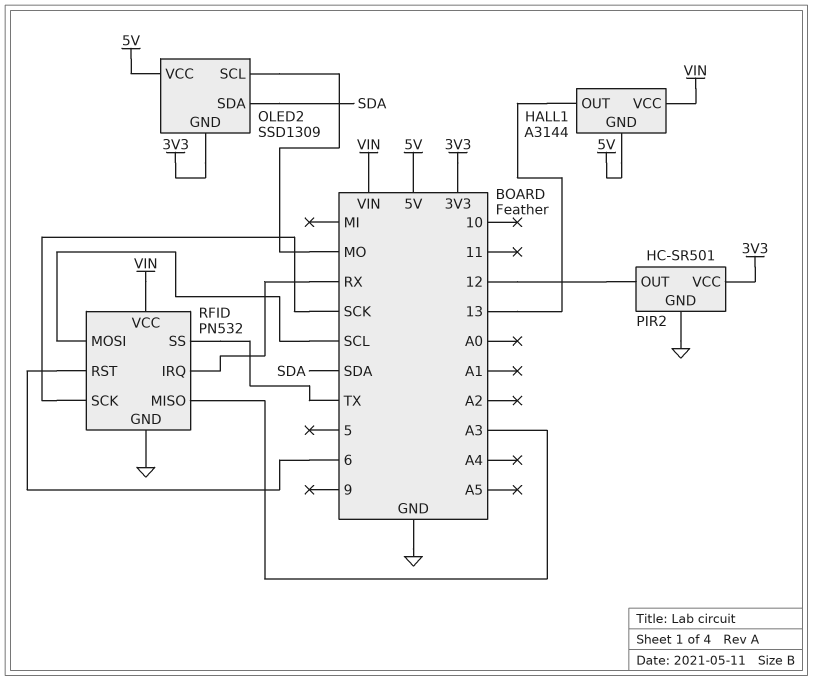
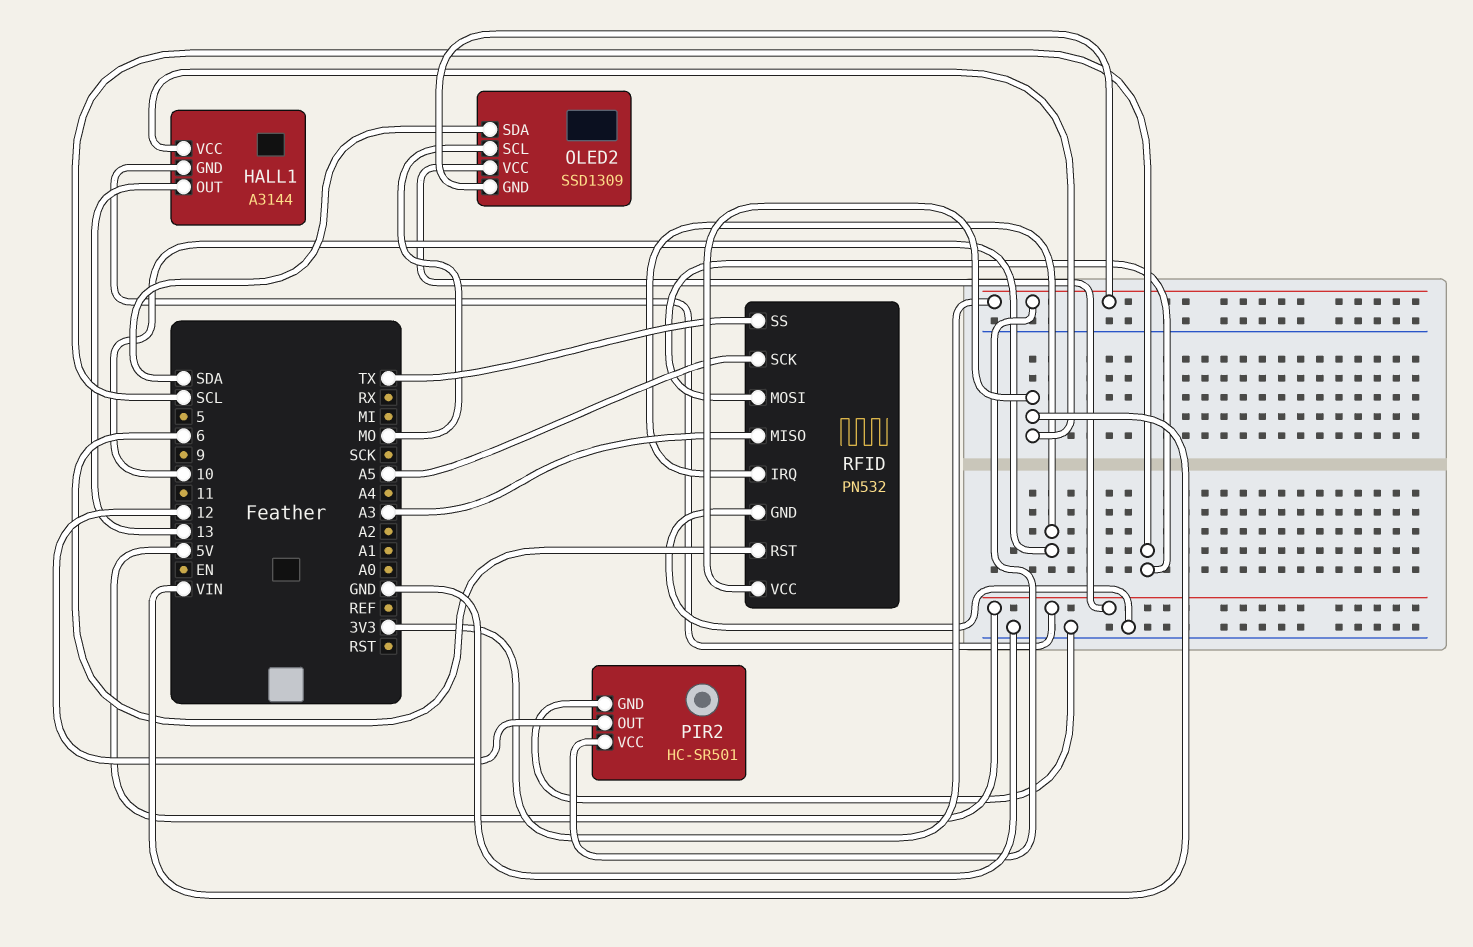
RFID pin IRQ: RX -> 10
RFID pin SCK: SCK -> A5

